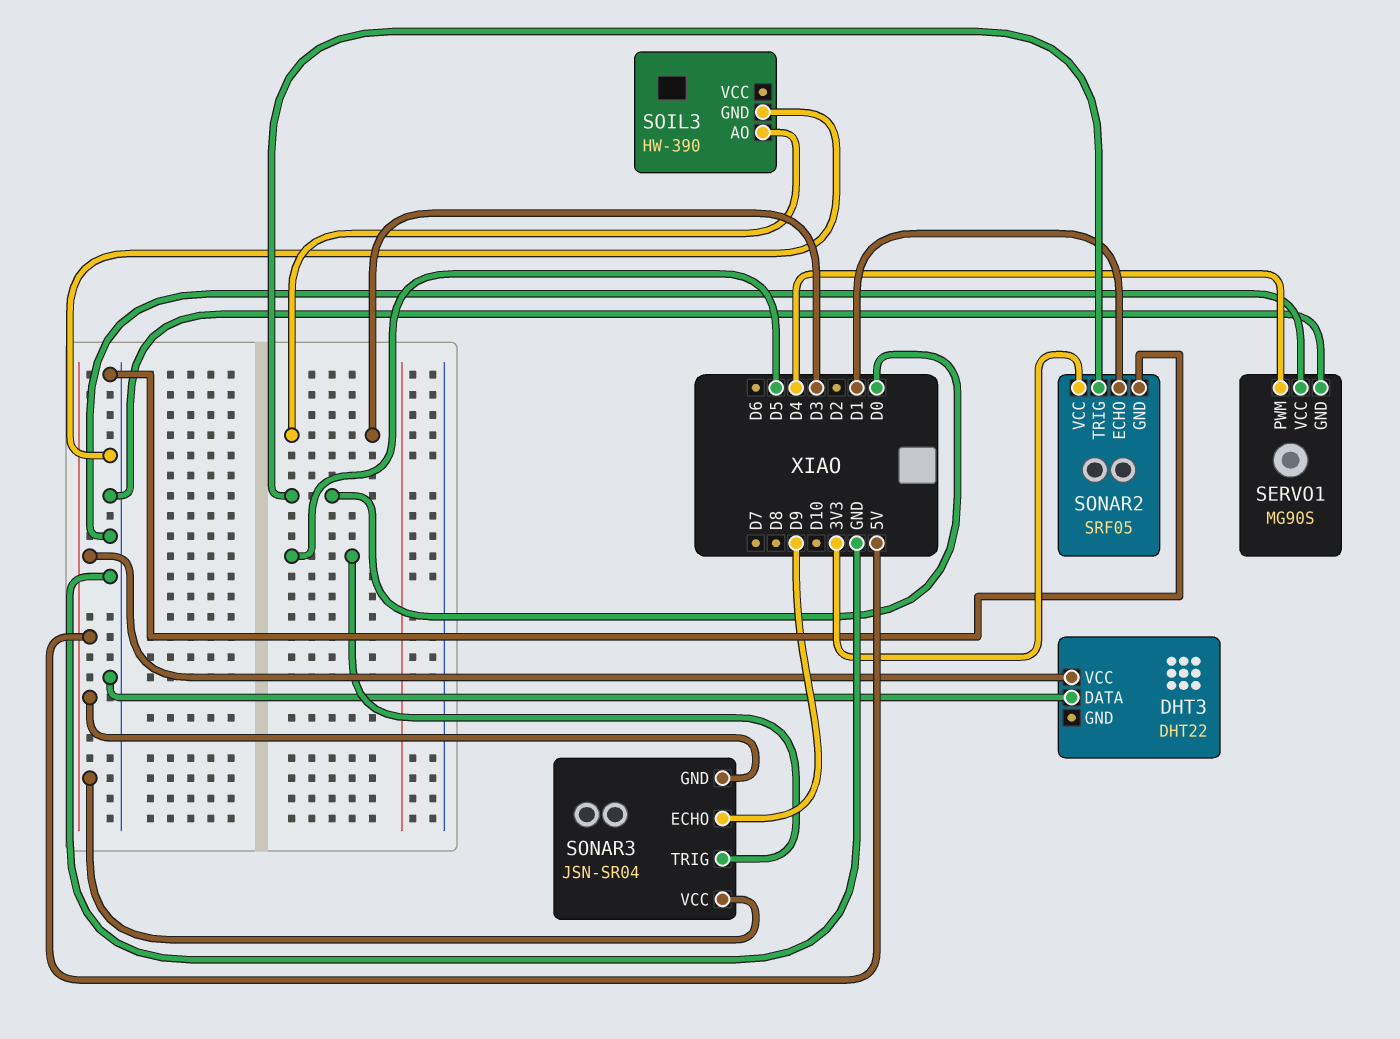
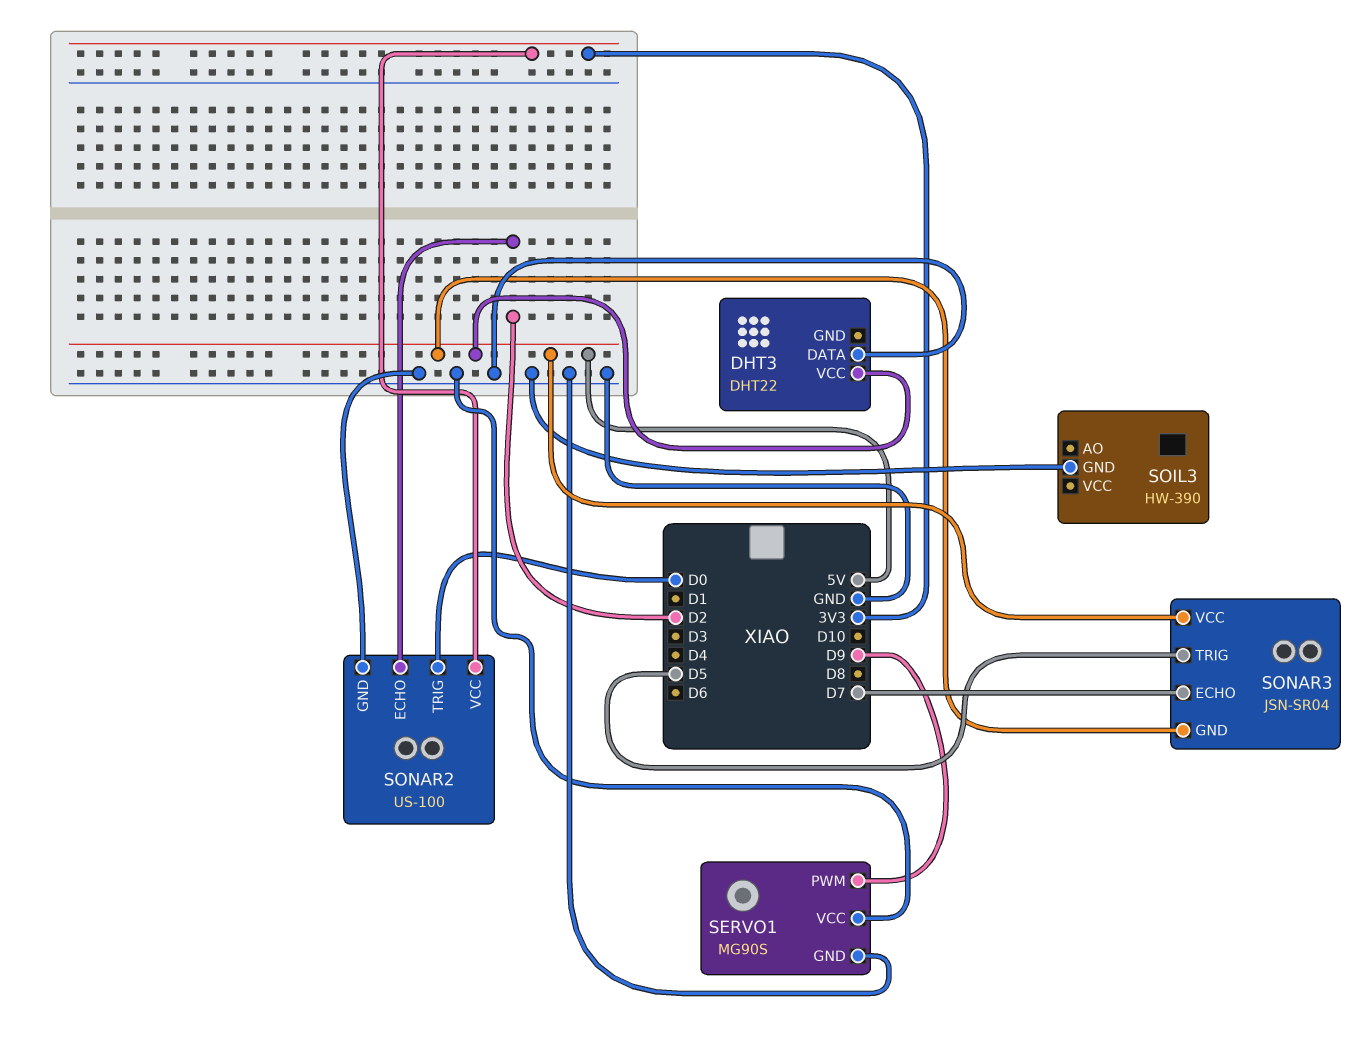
SERVO1 pin PWM: D4 -> D9
SOIL3 pin AO: D3 -> none
SONAR2: SRF05 -> US-100
SONAR2 pin ECHO: D1 -> D2
SONAR3 pin ECHO: D9 -> D7

